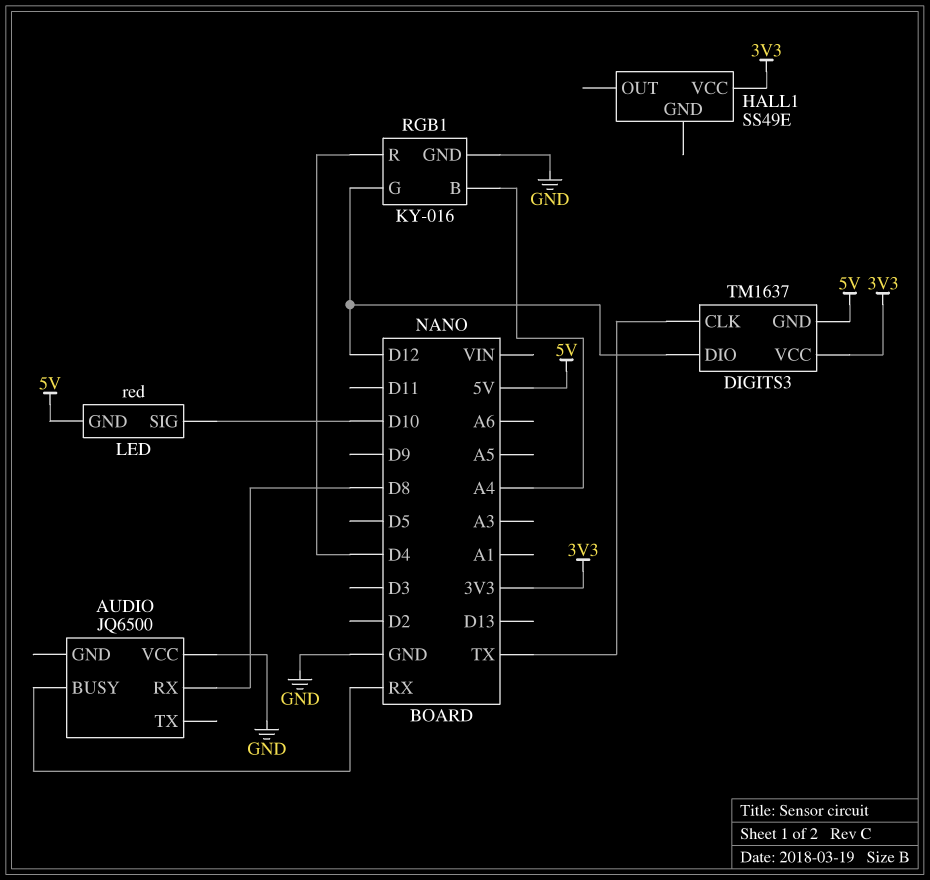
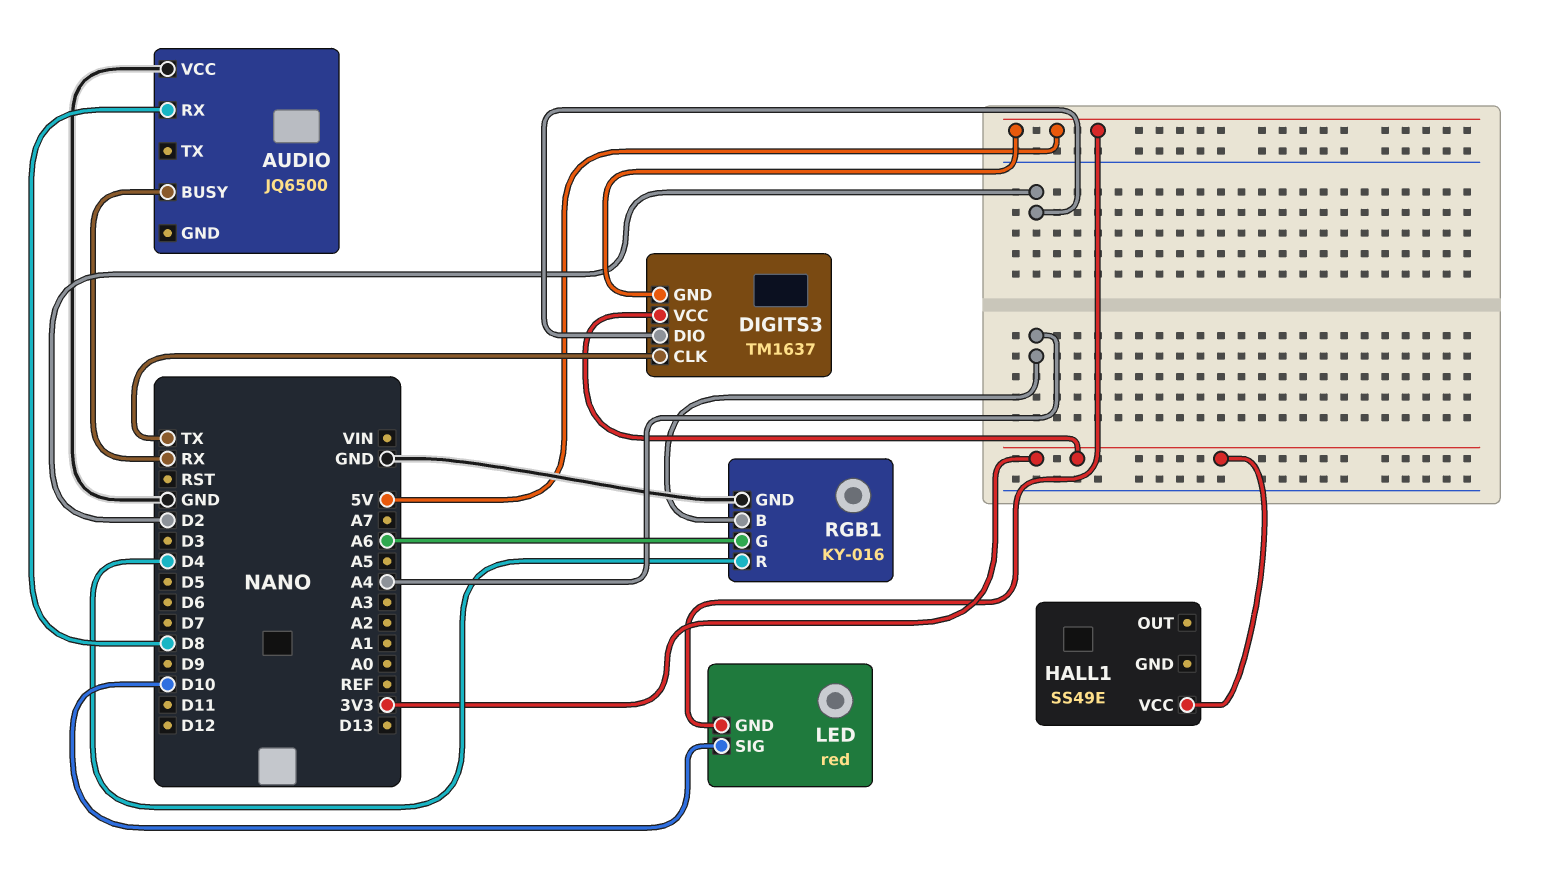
DIGITS3 pin DIO: D12 -> D2
RGB1 pin G: D12 -> A6

